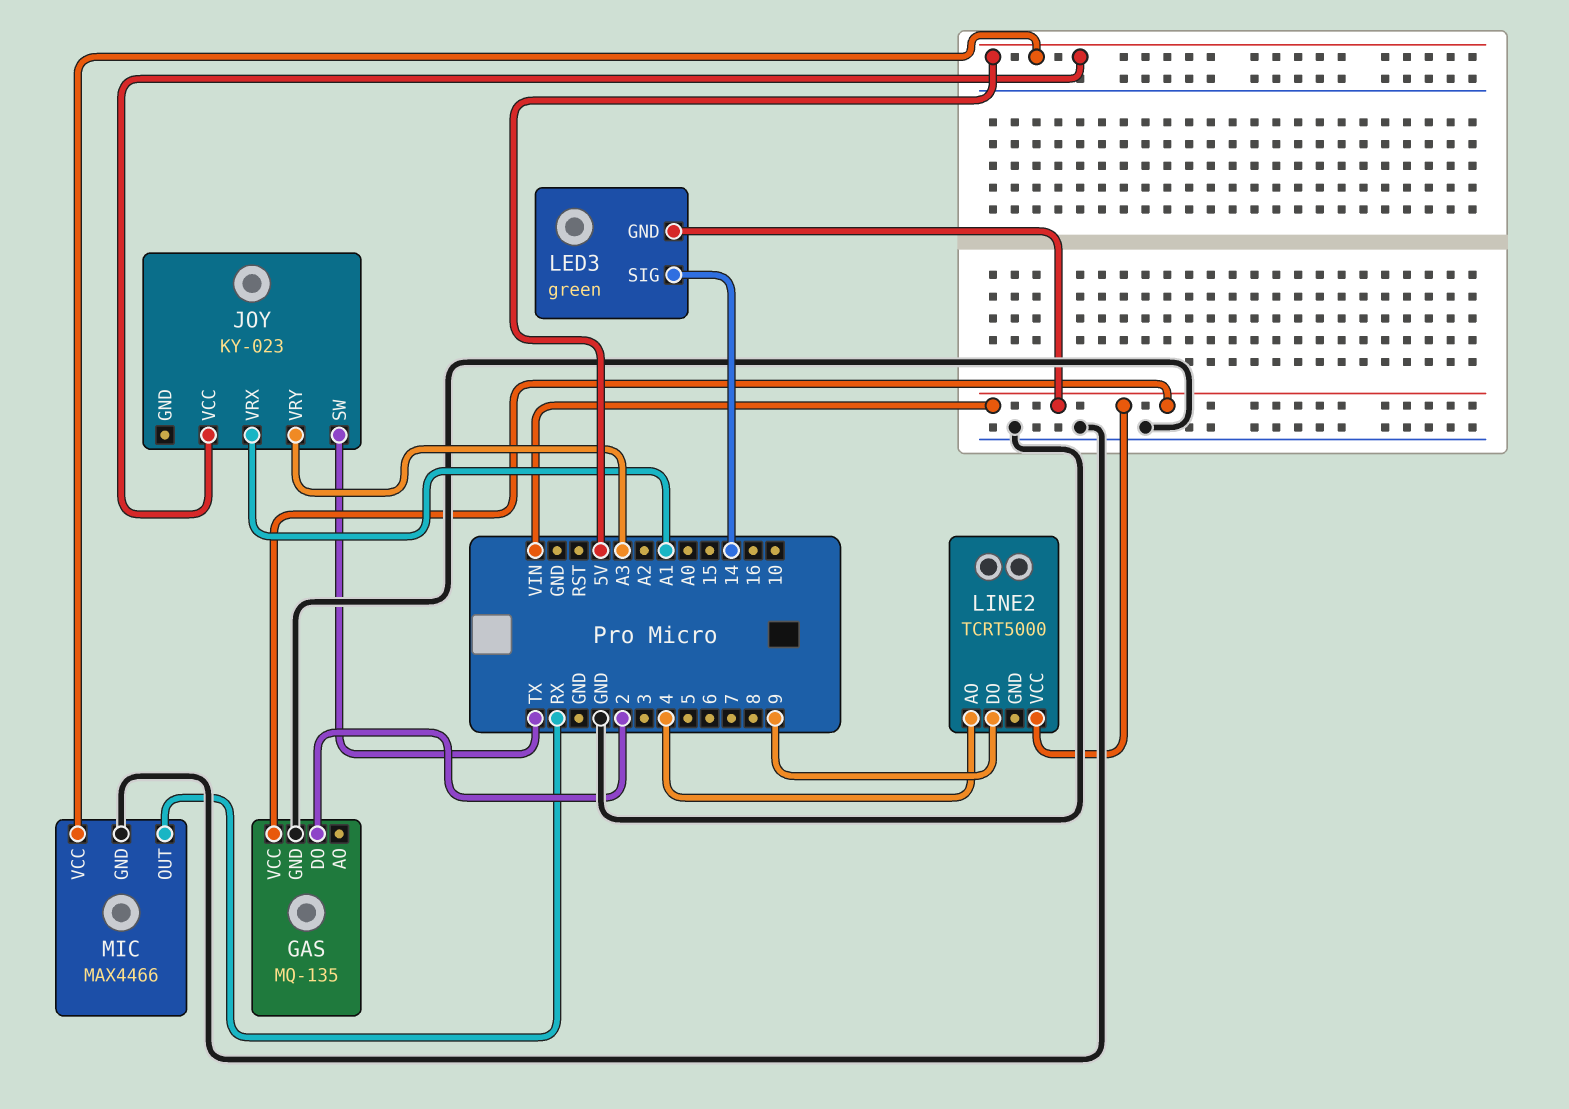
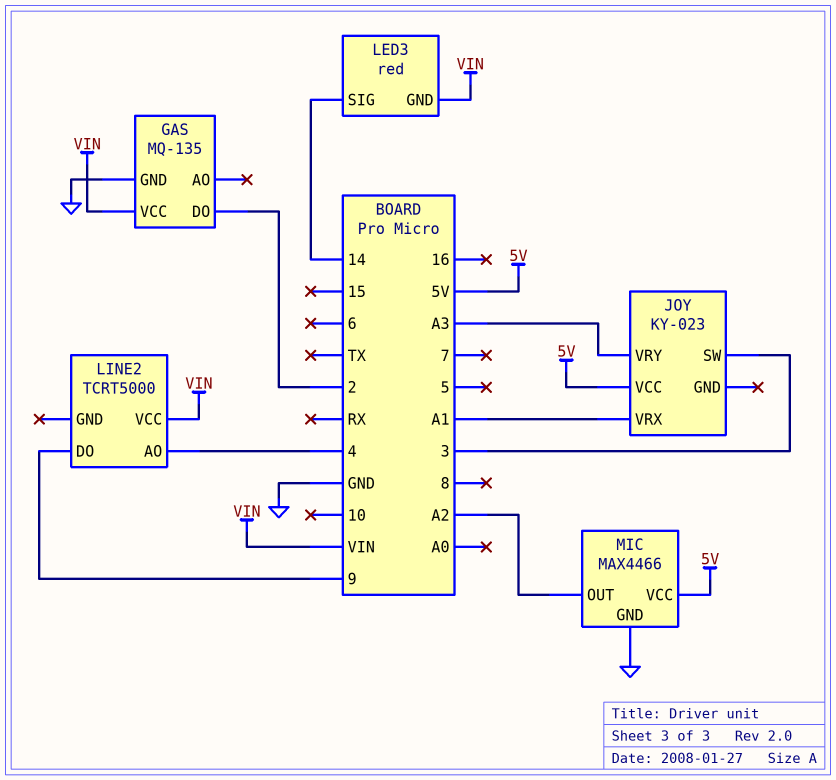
JOY pin SW: TX -> 3
LED3: green -> red
MIC pin OUT: RX -> A2

